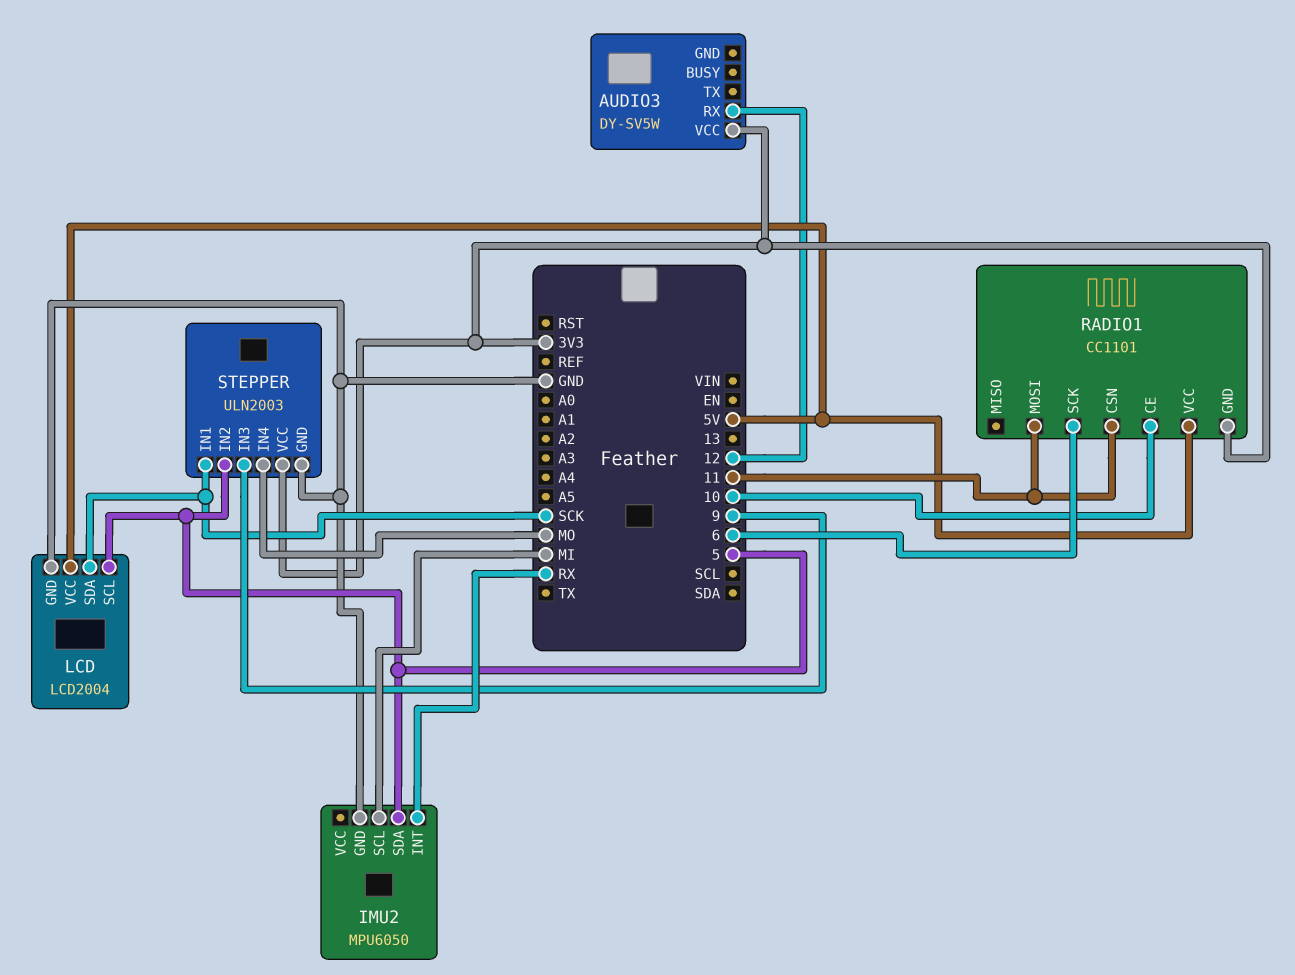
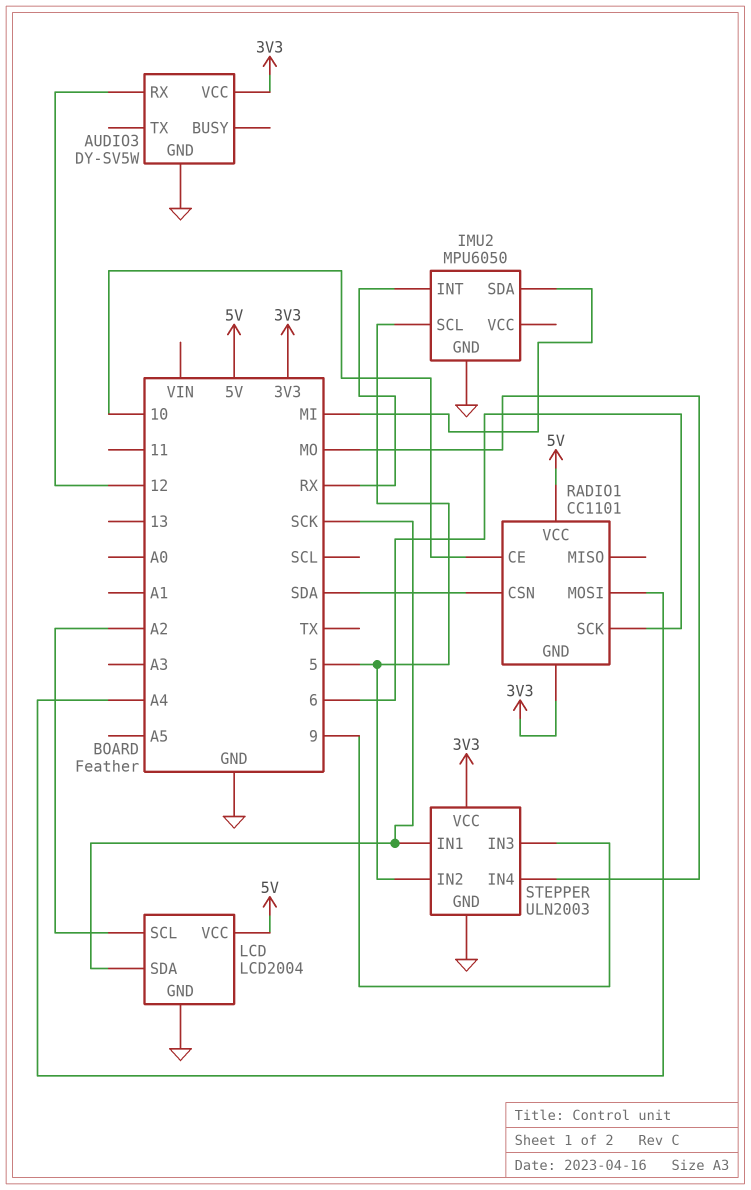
AUDIO3 pin GND: none -> GND
IMU2 pin SCL: MI -> 5
IMU2 pin SDA: 5 -> MI
LCD pin SCL: 5 -> A2
RADIO1 pin CSN: 11 -> SDA
RADIO1 pin MOSI: 11 -> A4

